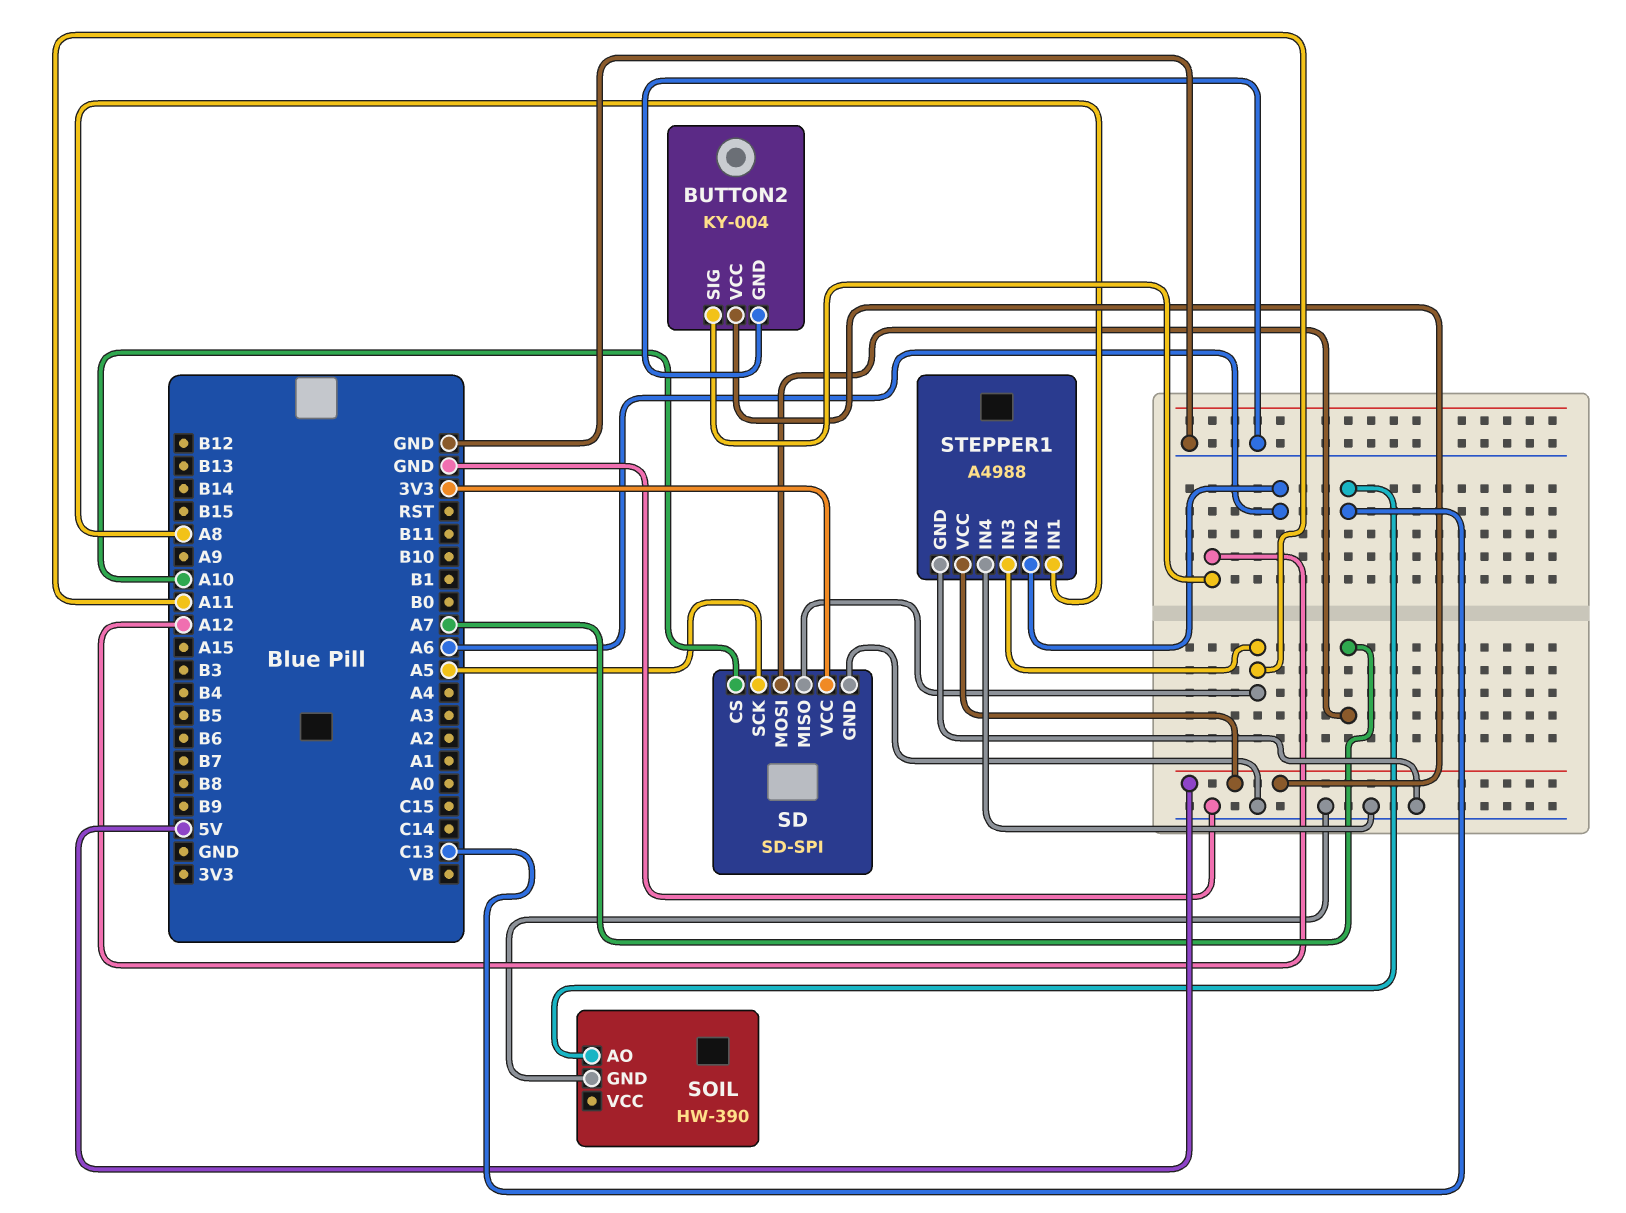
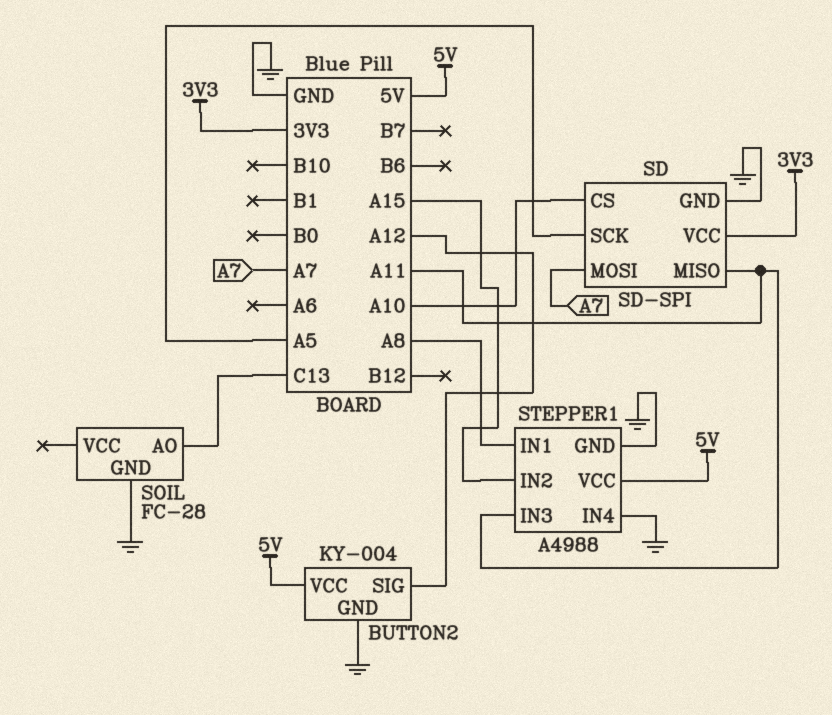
SOIL: HW-390 -> FC-28
STEPPER1 pin IN2: A6 -> A15

